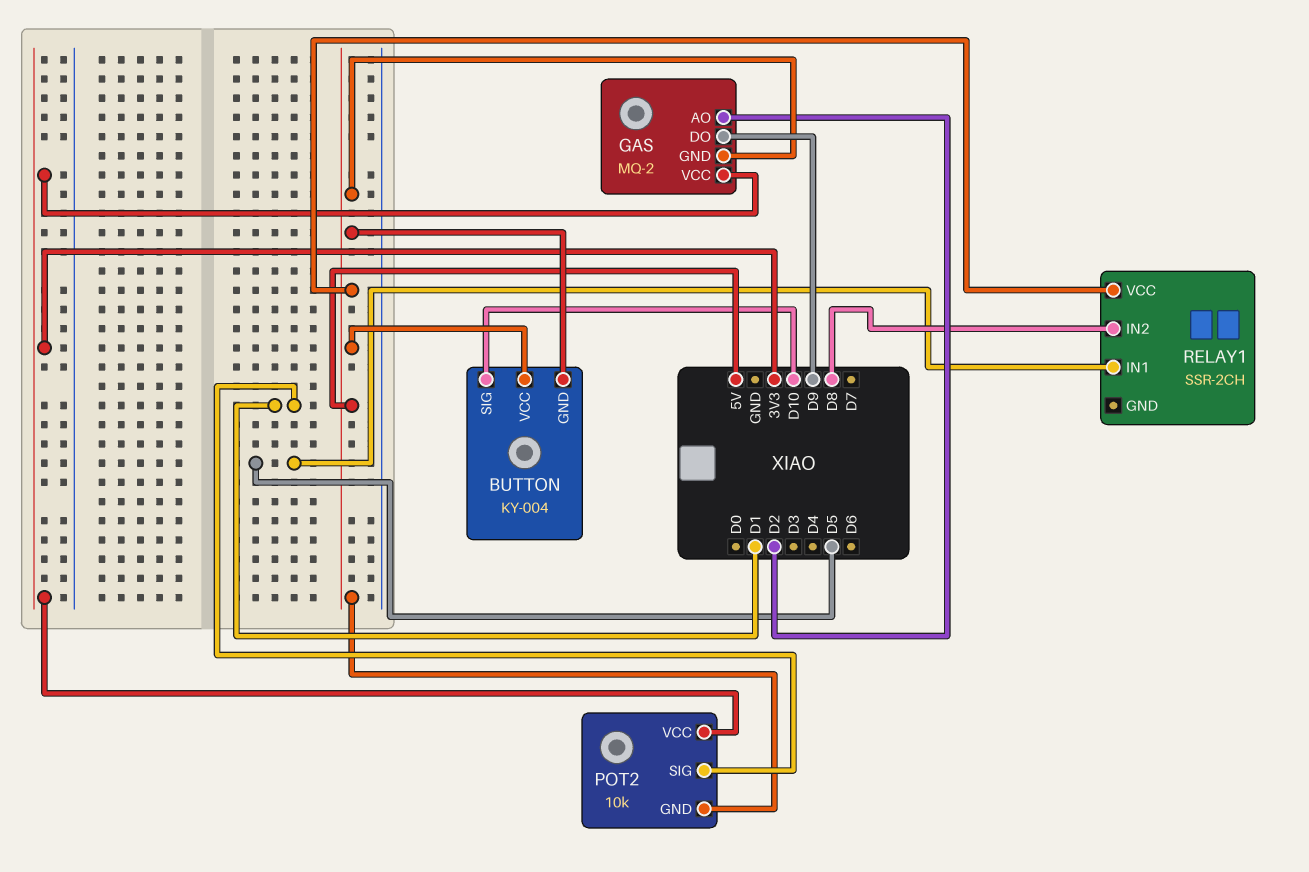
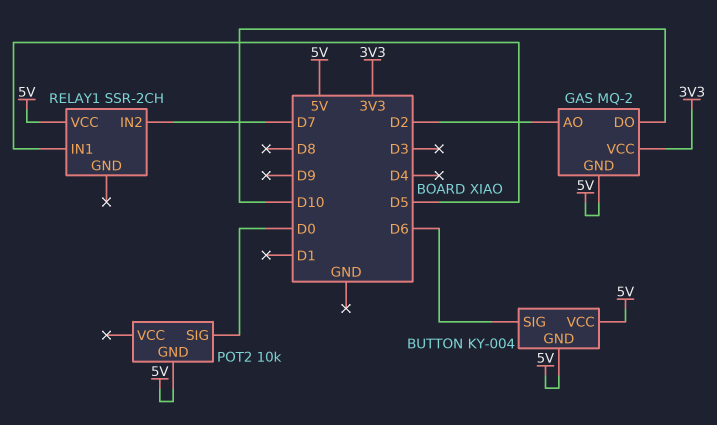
BUTTON pin SIG: D10 -> D6
GAS pin DO: D9 -> D10
POT2 pin SIG: D1 -> D0
POT2 pin VCC: 3V3 -> none
RELAY1 pin IN2: D8 -> D7

